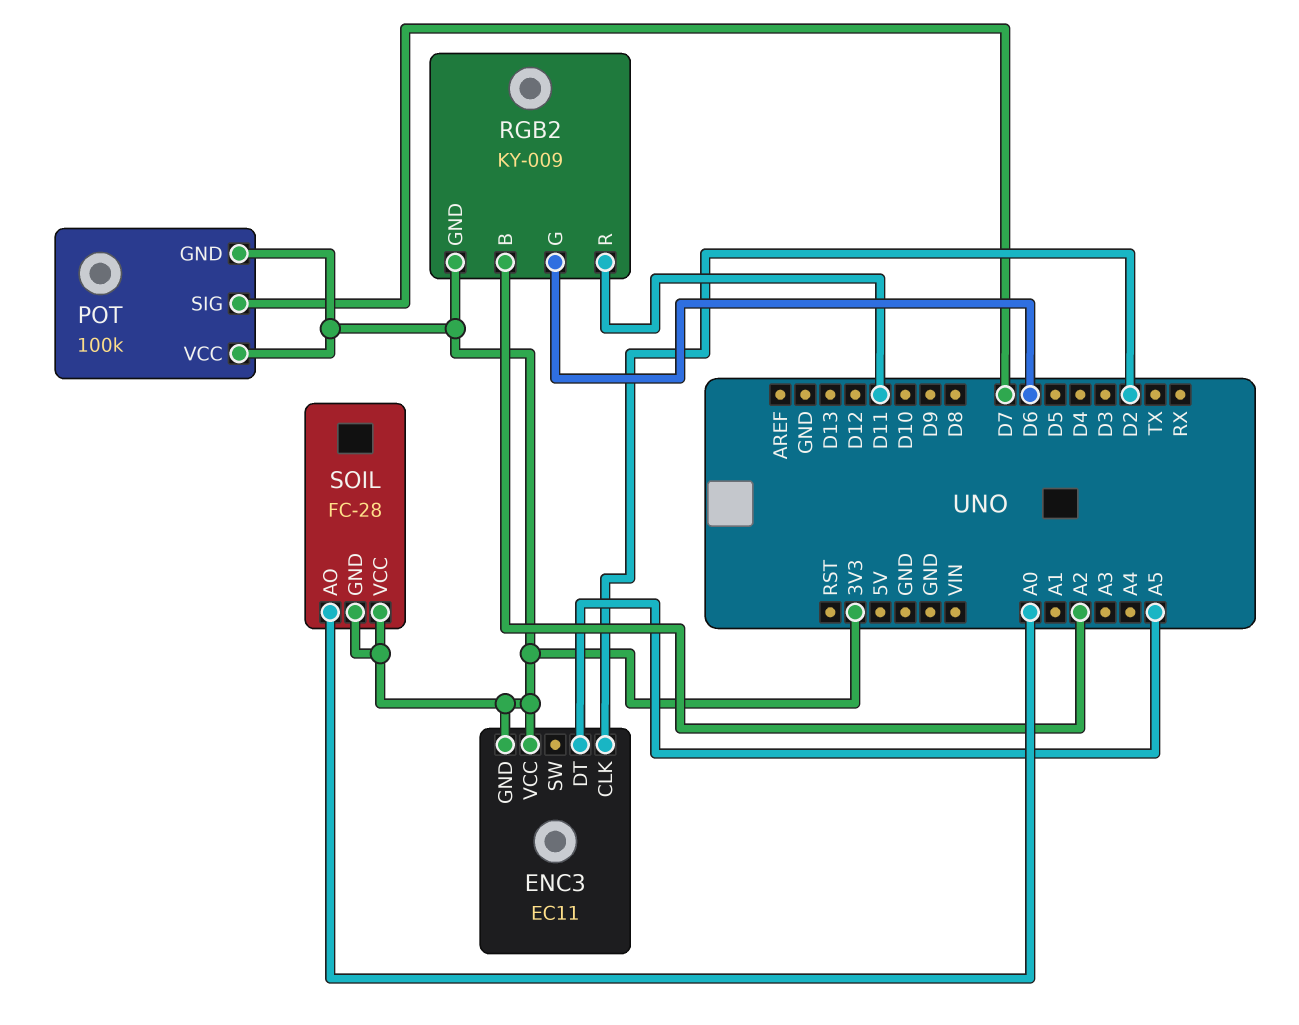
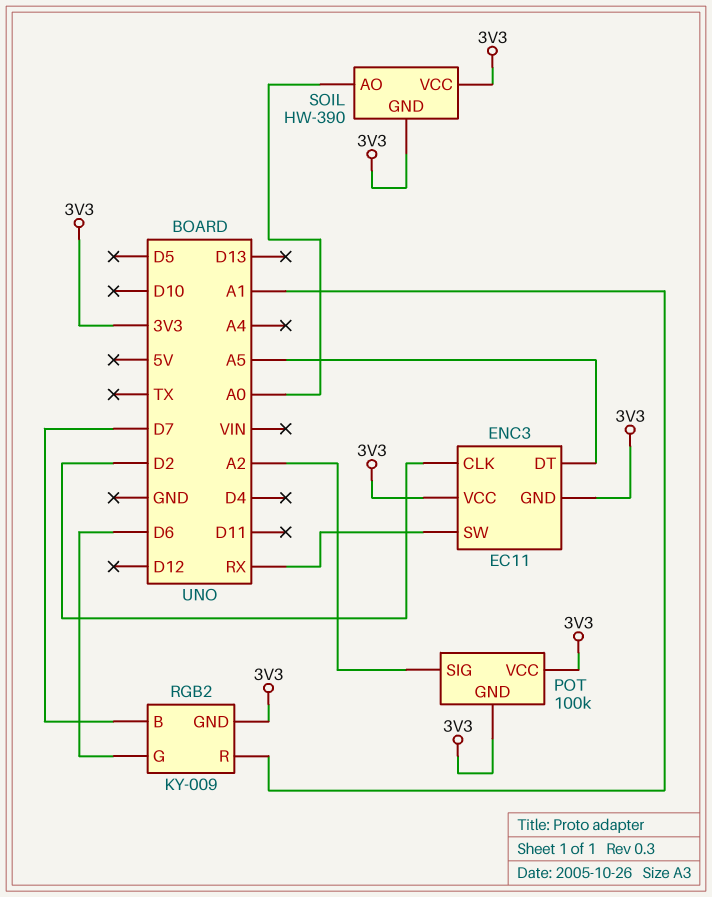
ENC3 pin SW: none -> RX
POT pin SIG: D7 -> A2
RGB2 pin B: A2 -> D7
RGB2 pin R: D11 -> A1
SOIL: FC-28 -> HW-390

